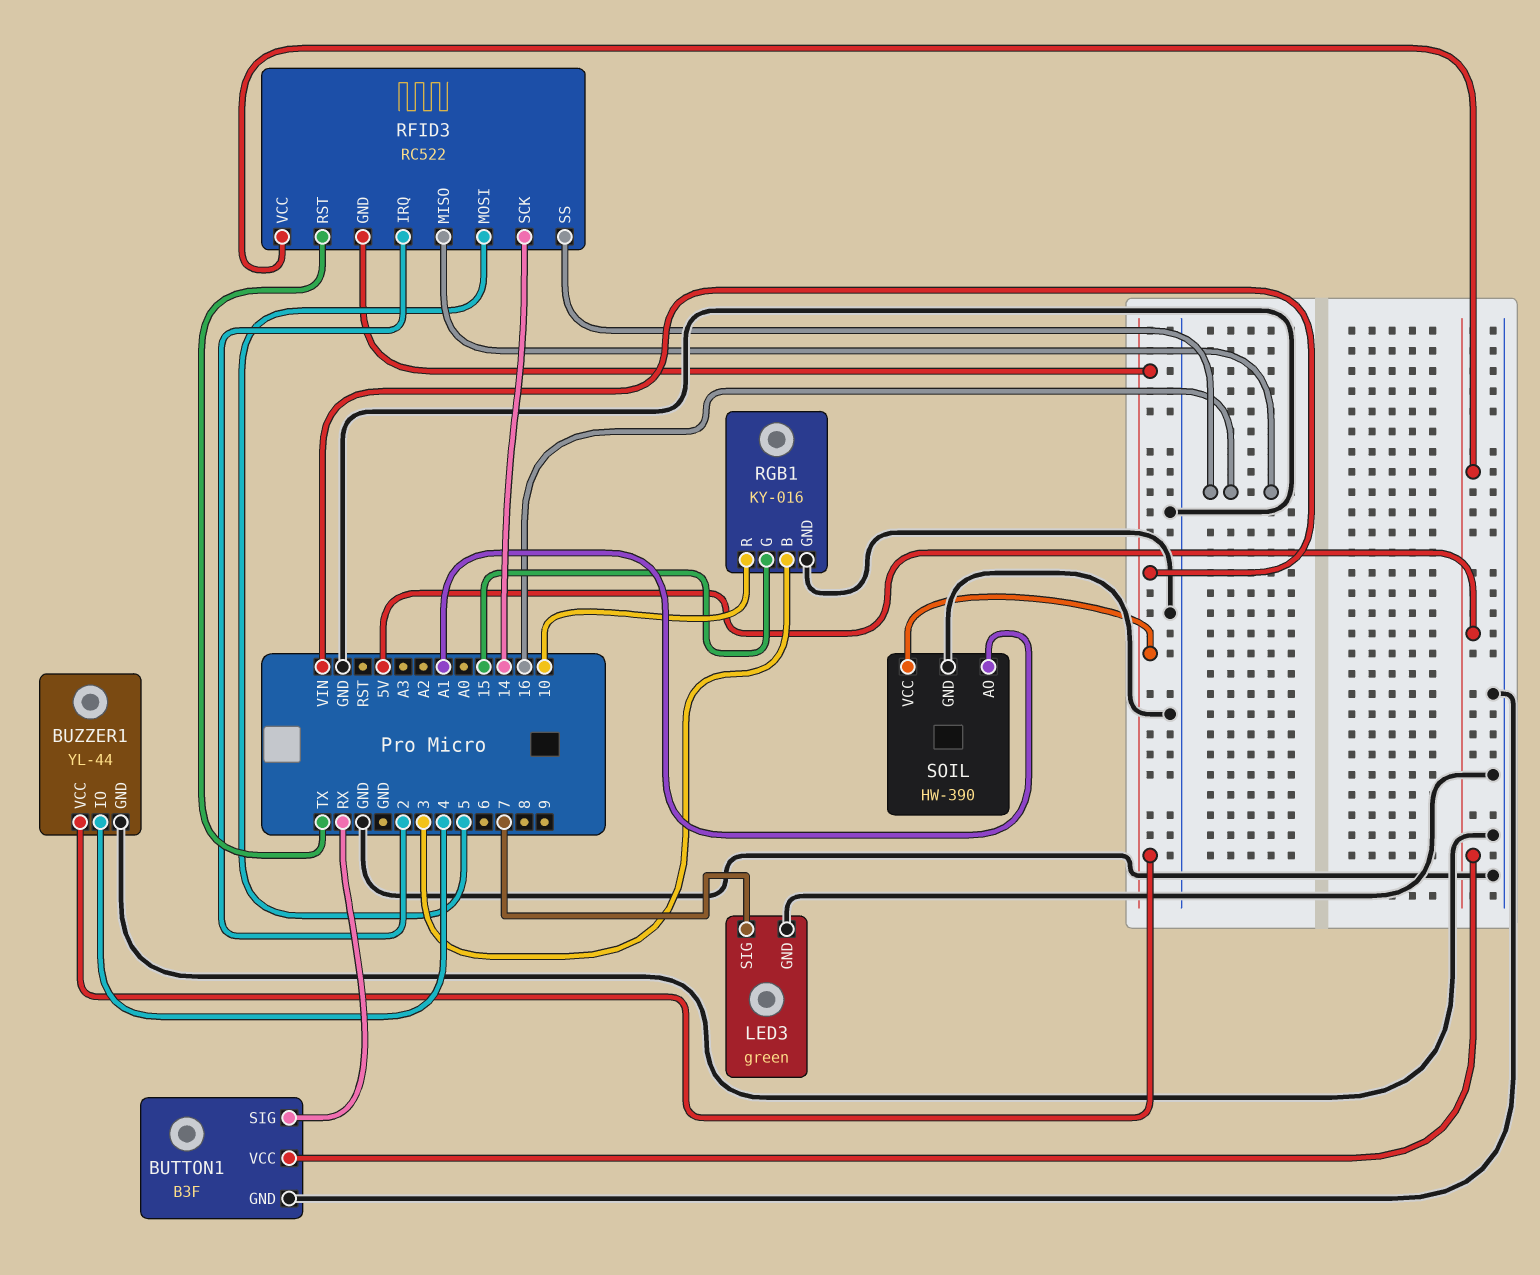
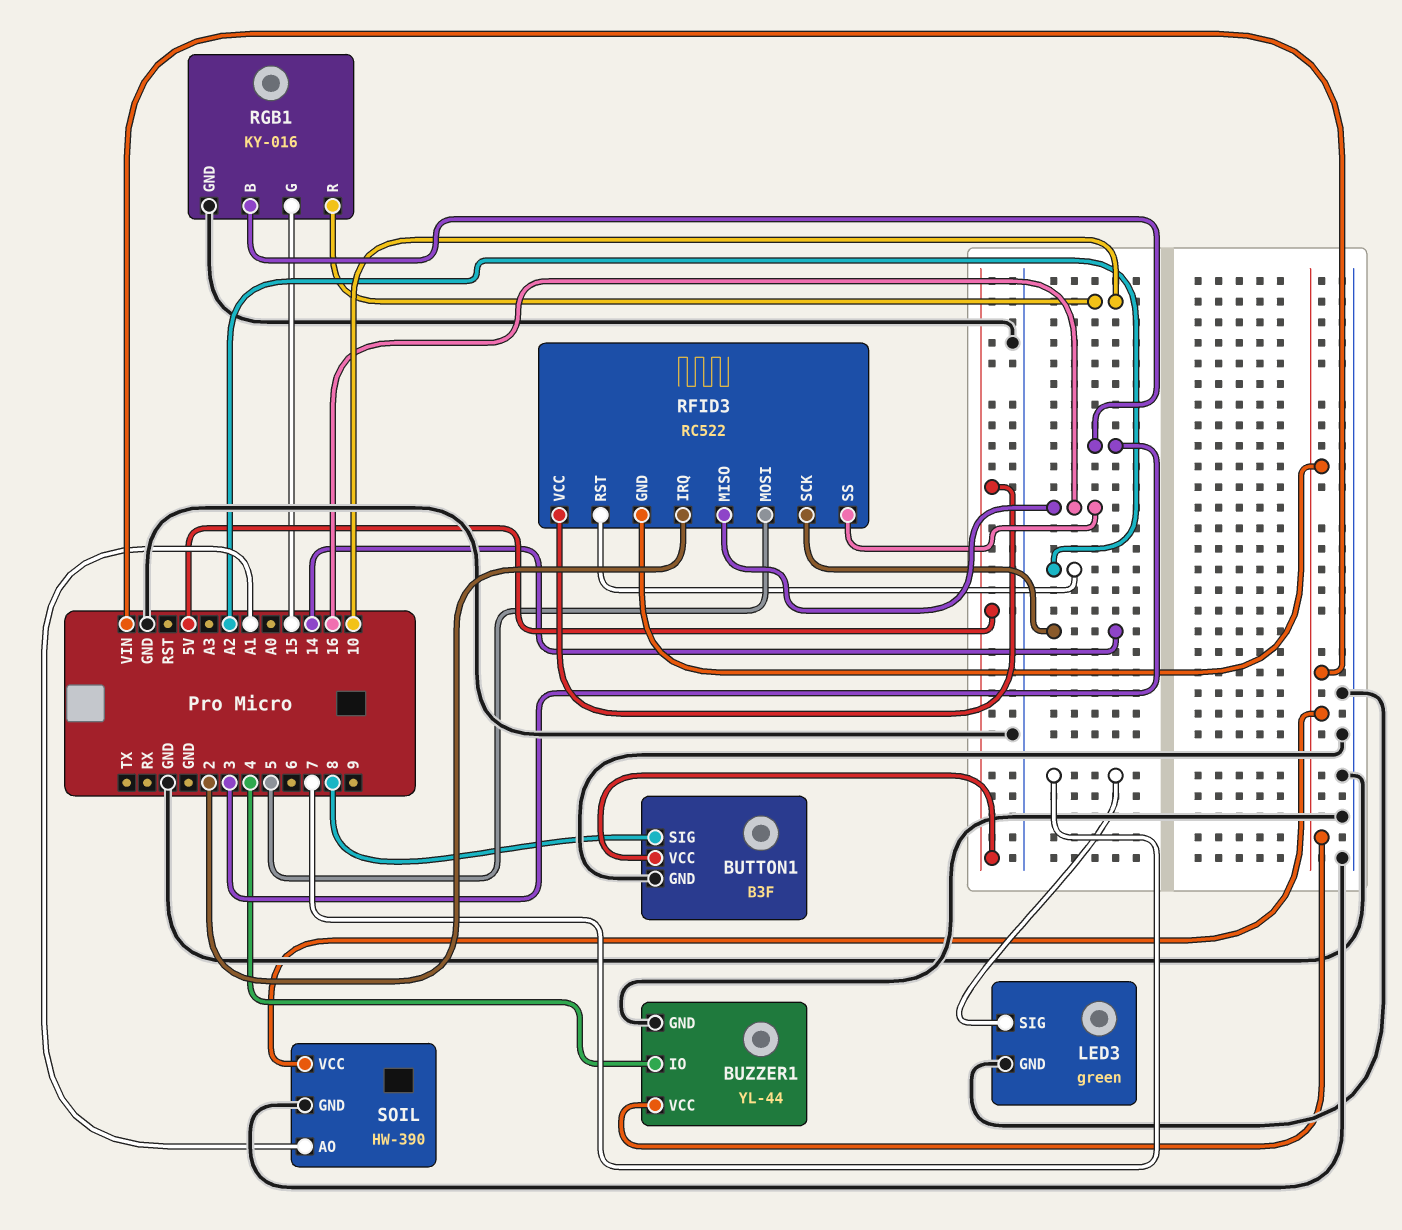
BUTTON1 pin SIG: RX -> 8
RFID3 pin RST: TX -> A2

